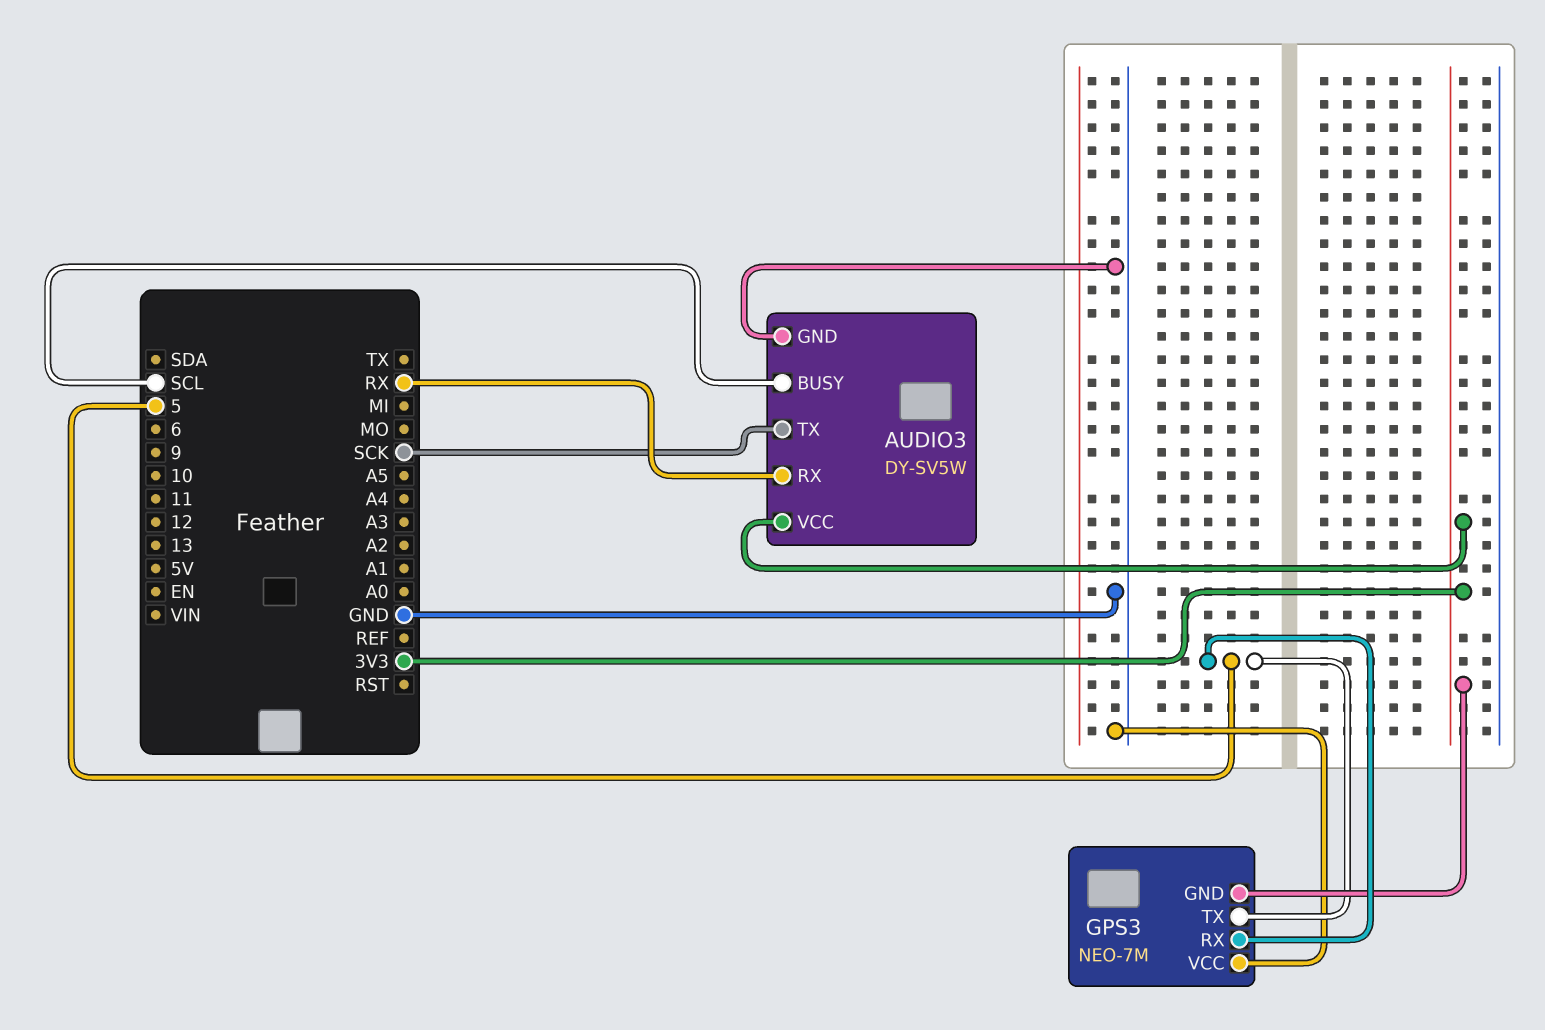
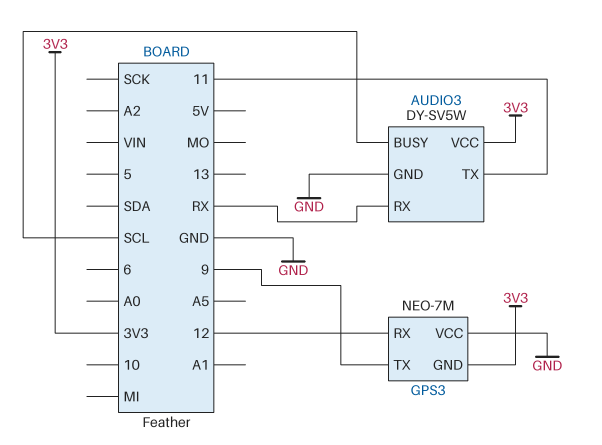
AUDIO3 pin TX: SCK -> 11
GPS3 pin RX: 5 -> 12
GPS3 pin TX: 5 -> 9

